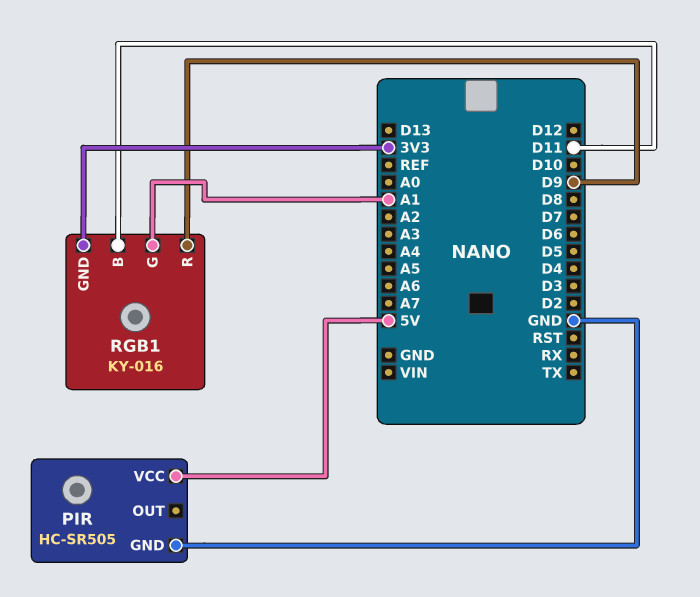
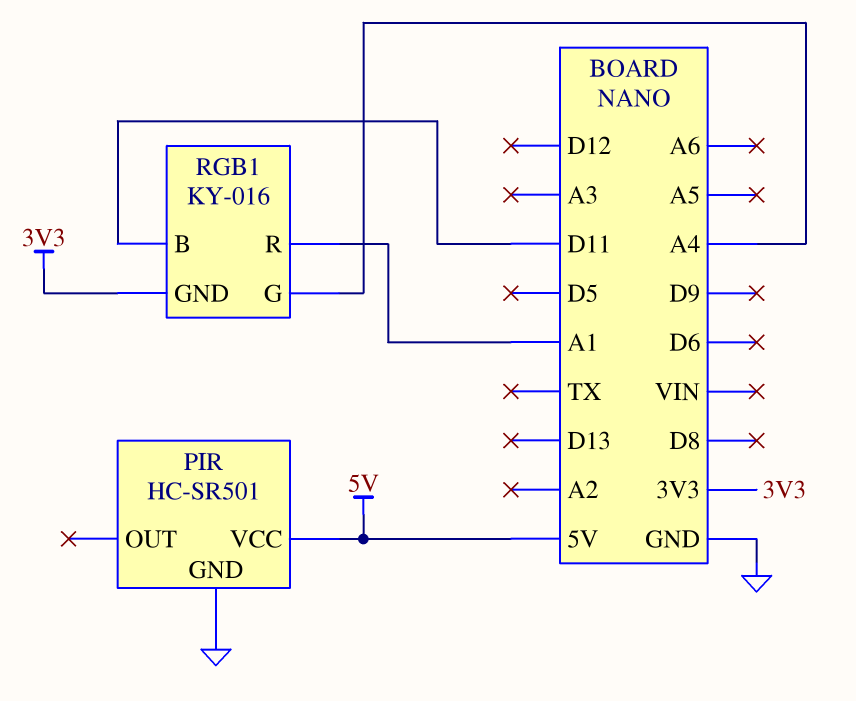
PIR: HC-SR505 -> HC-SR501
RGB1 pin G: A1 -> A4
RGB1 pin R: D9 -> A1

